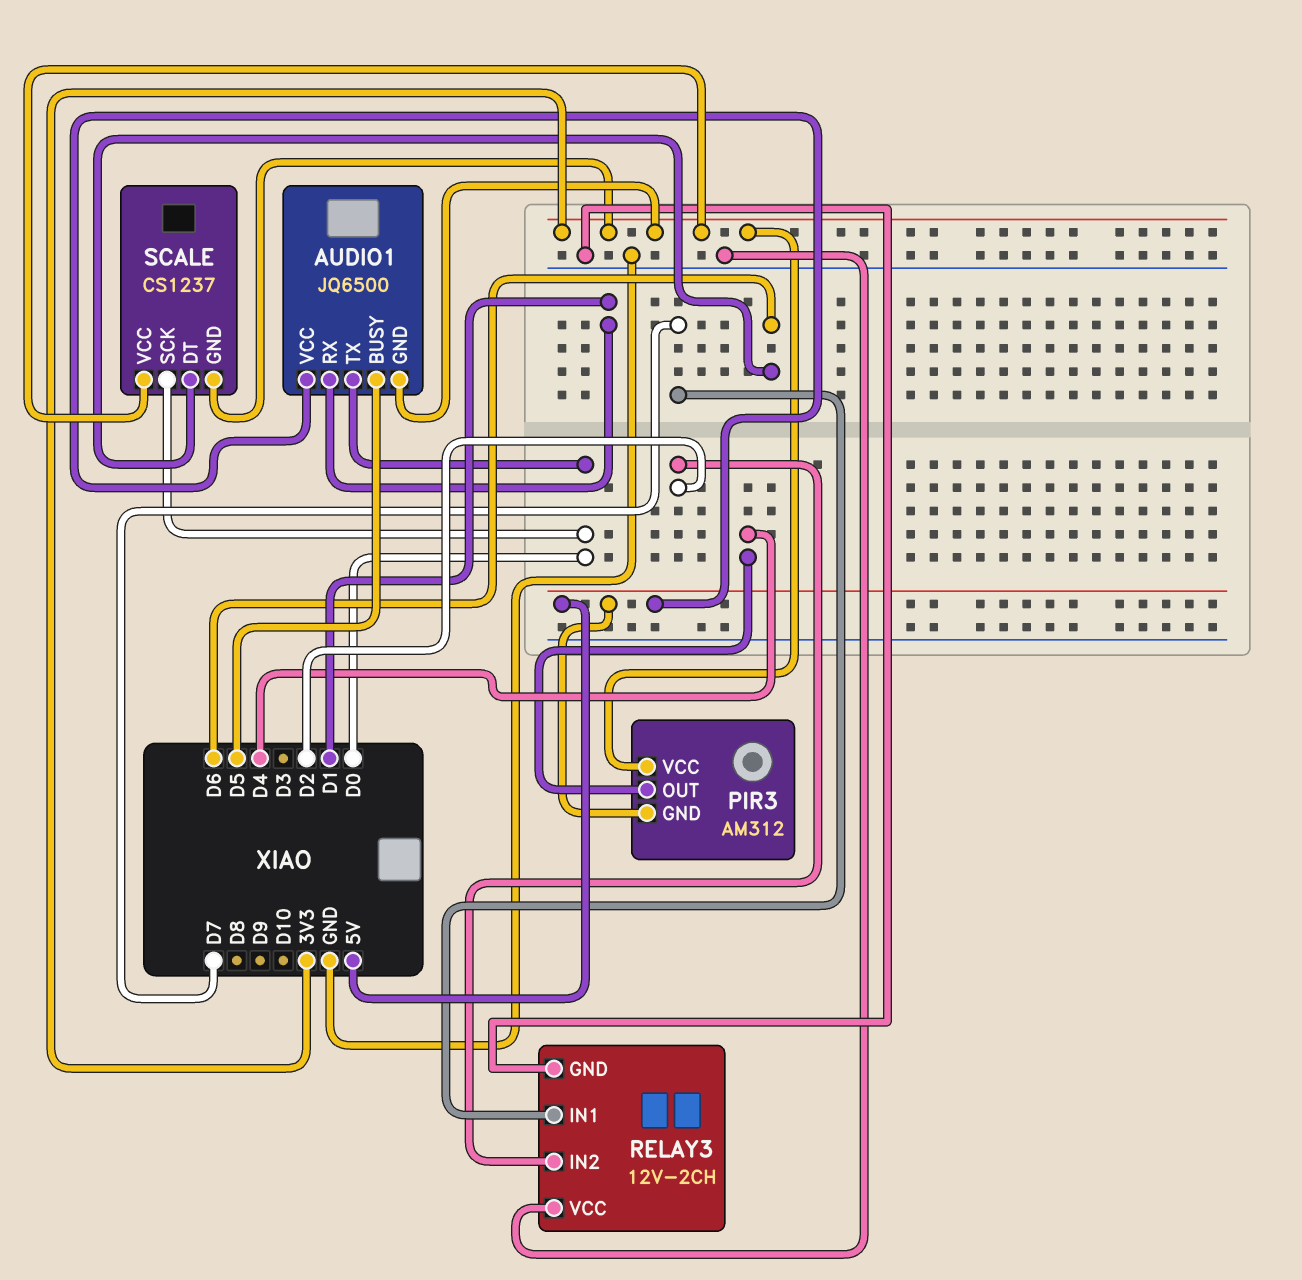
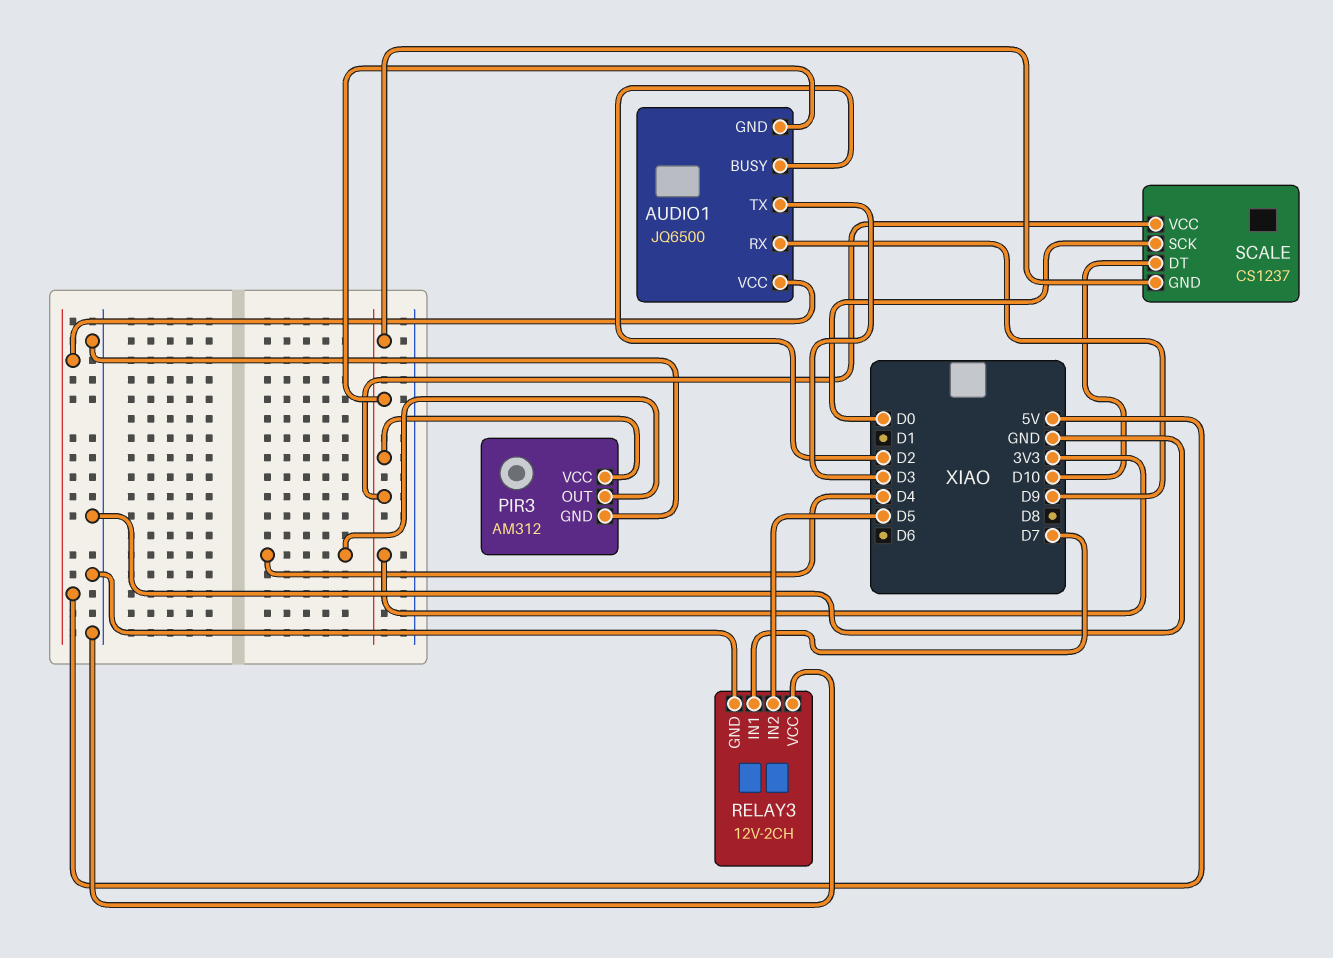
AUDIO1 pin BUSY: D5 -> D2
AUDIO1 pin RX: D1 -> D9
AUDIO1 pin TX: D0 -> D3
PIR3 pin GND: 5V -> GND
RELAY3 pin IN2: D2 -> D5
SCALE pin DT: D6 -> D10

